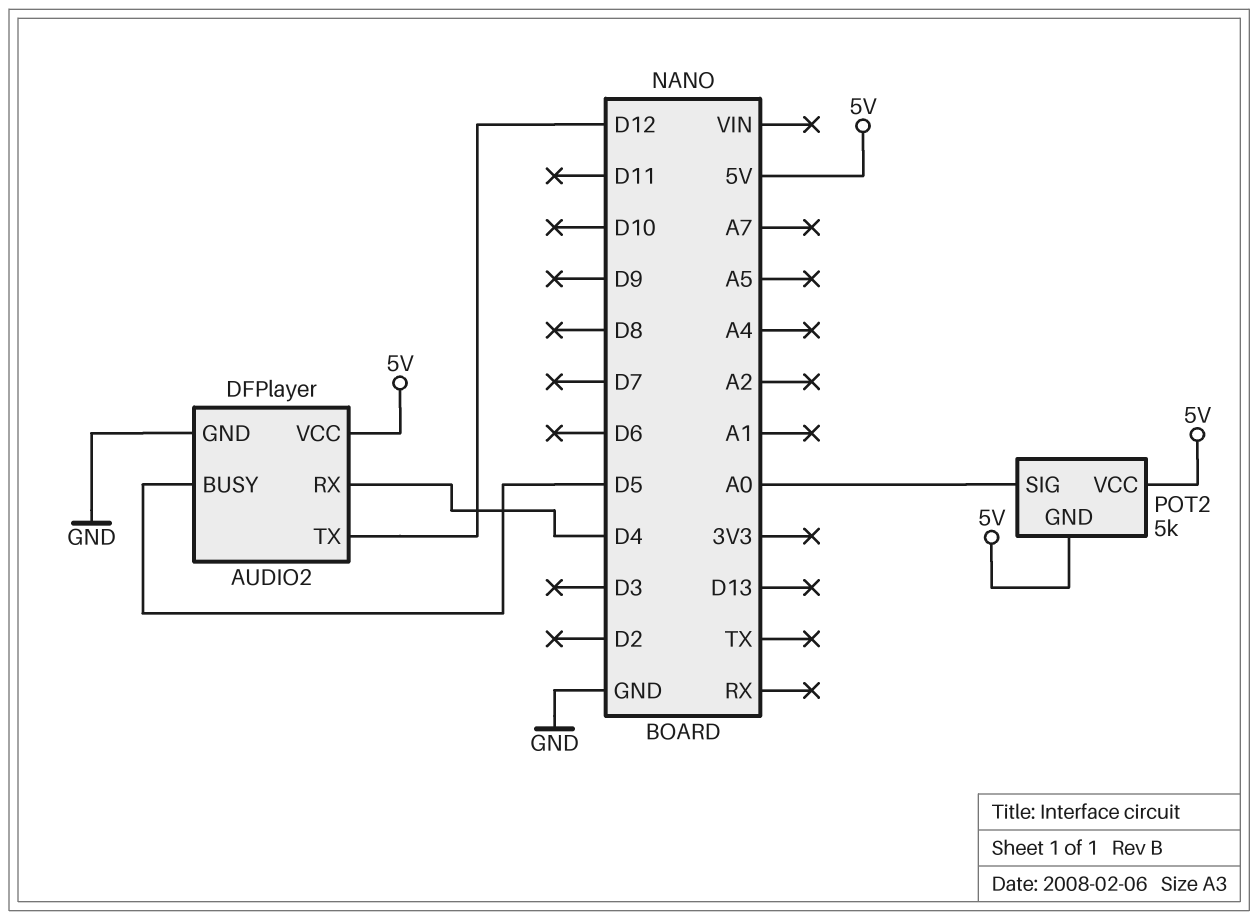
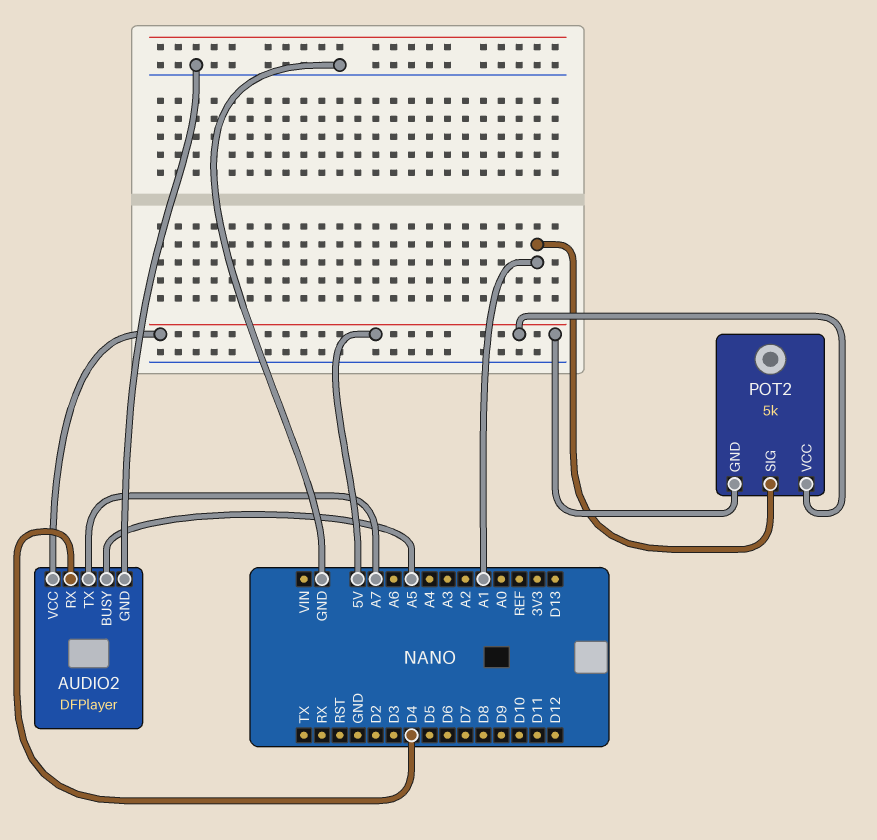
AUDIO2 pin BUSY: D5 -> A5
AUDIO2 pin TX: D12 -> A7
POT2 pin SIG: A0 -> A1

